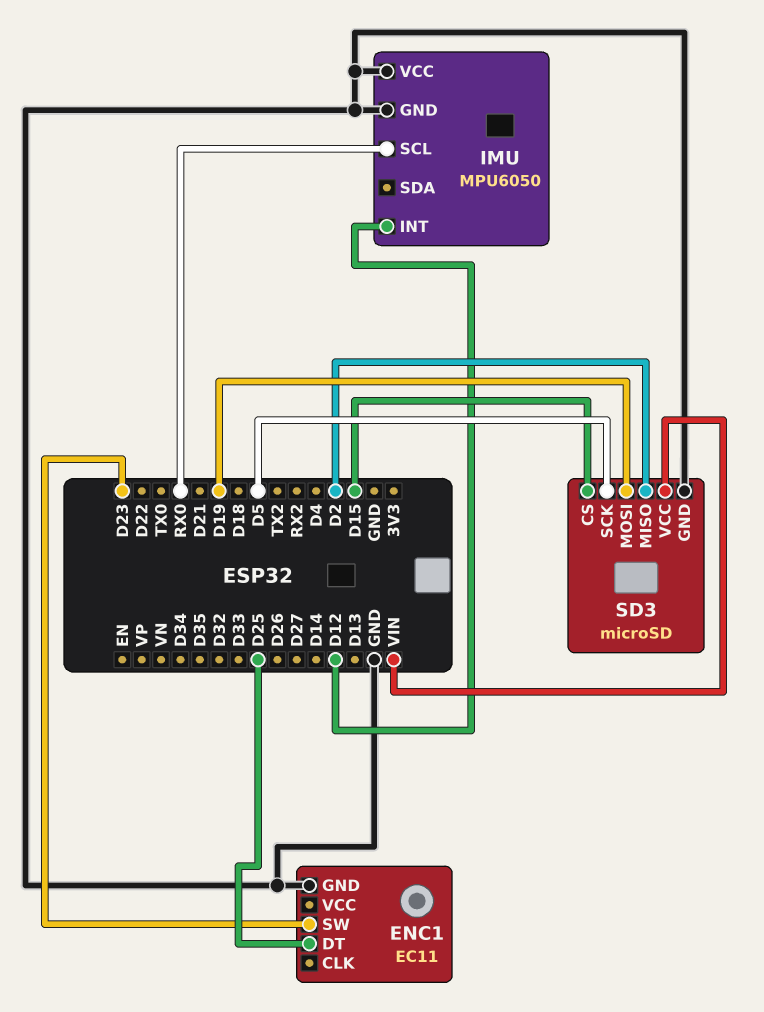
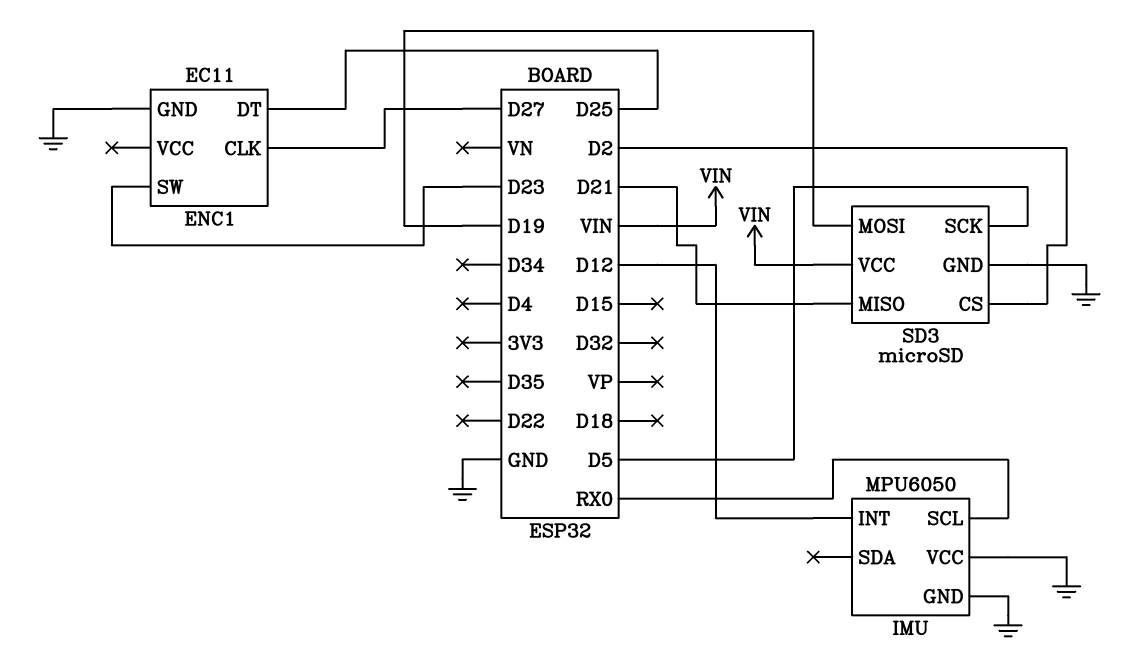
ENC1 pin CLK: none -> D27
SD3 pin CS: D15 -> D2
SD3 pin MISO: D2 -> D21

